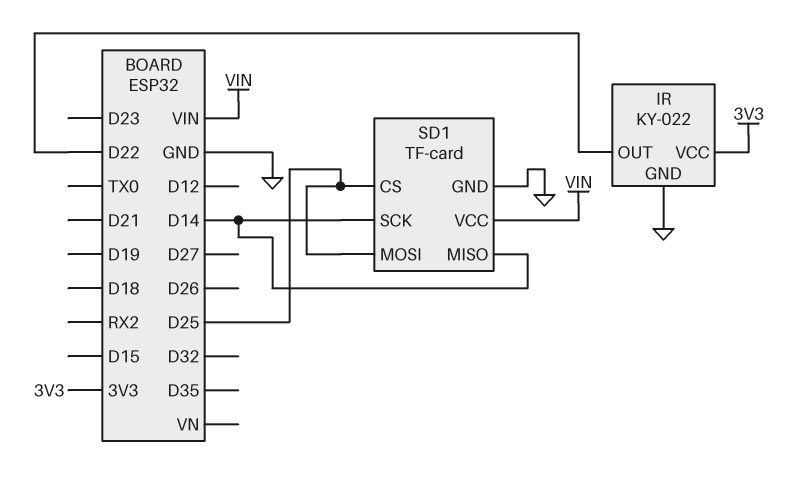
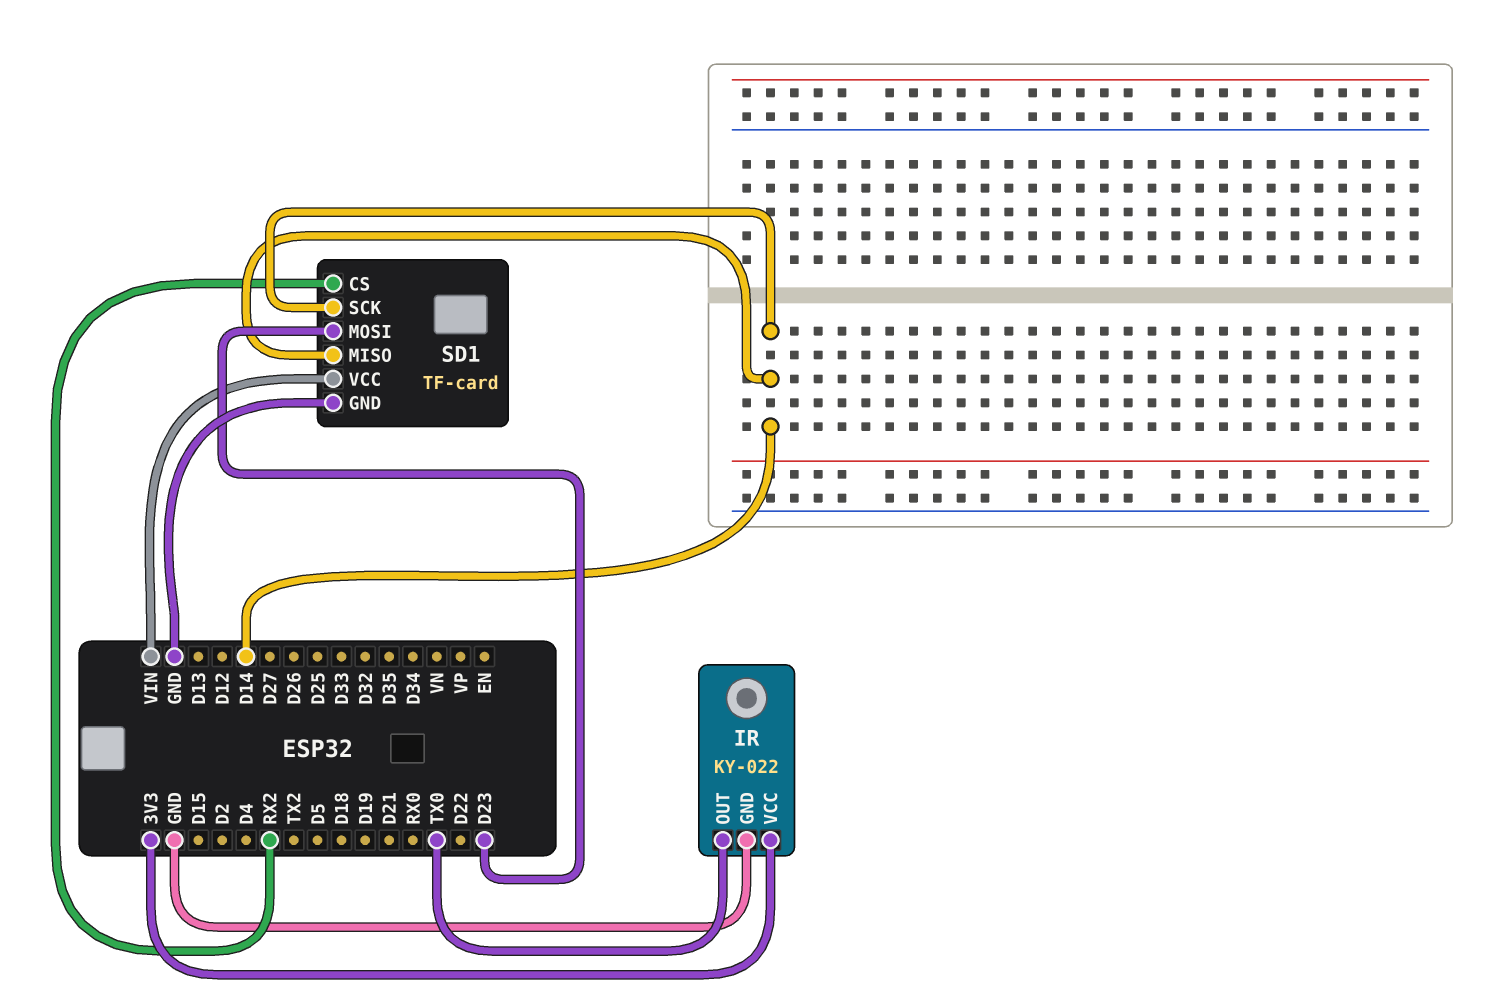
IR pin OUT: D22 -> TX0
SD1 pin CS: D25 -> RX2
SD1 pin MOSI: D25 -> D23

